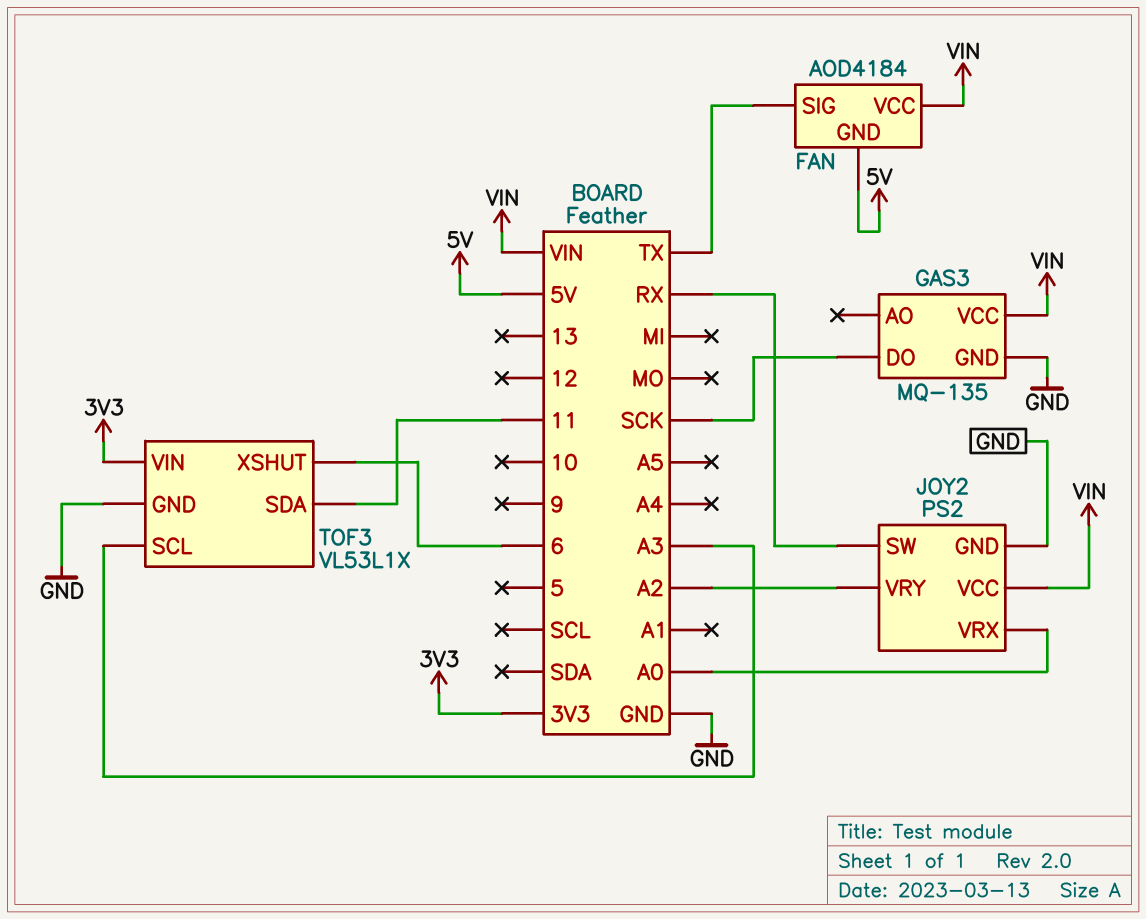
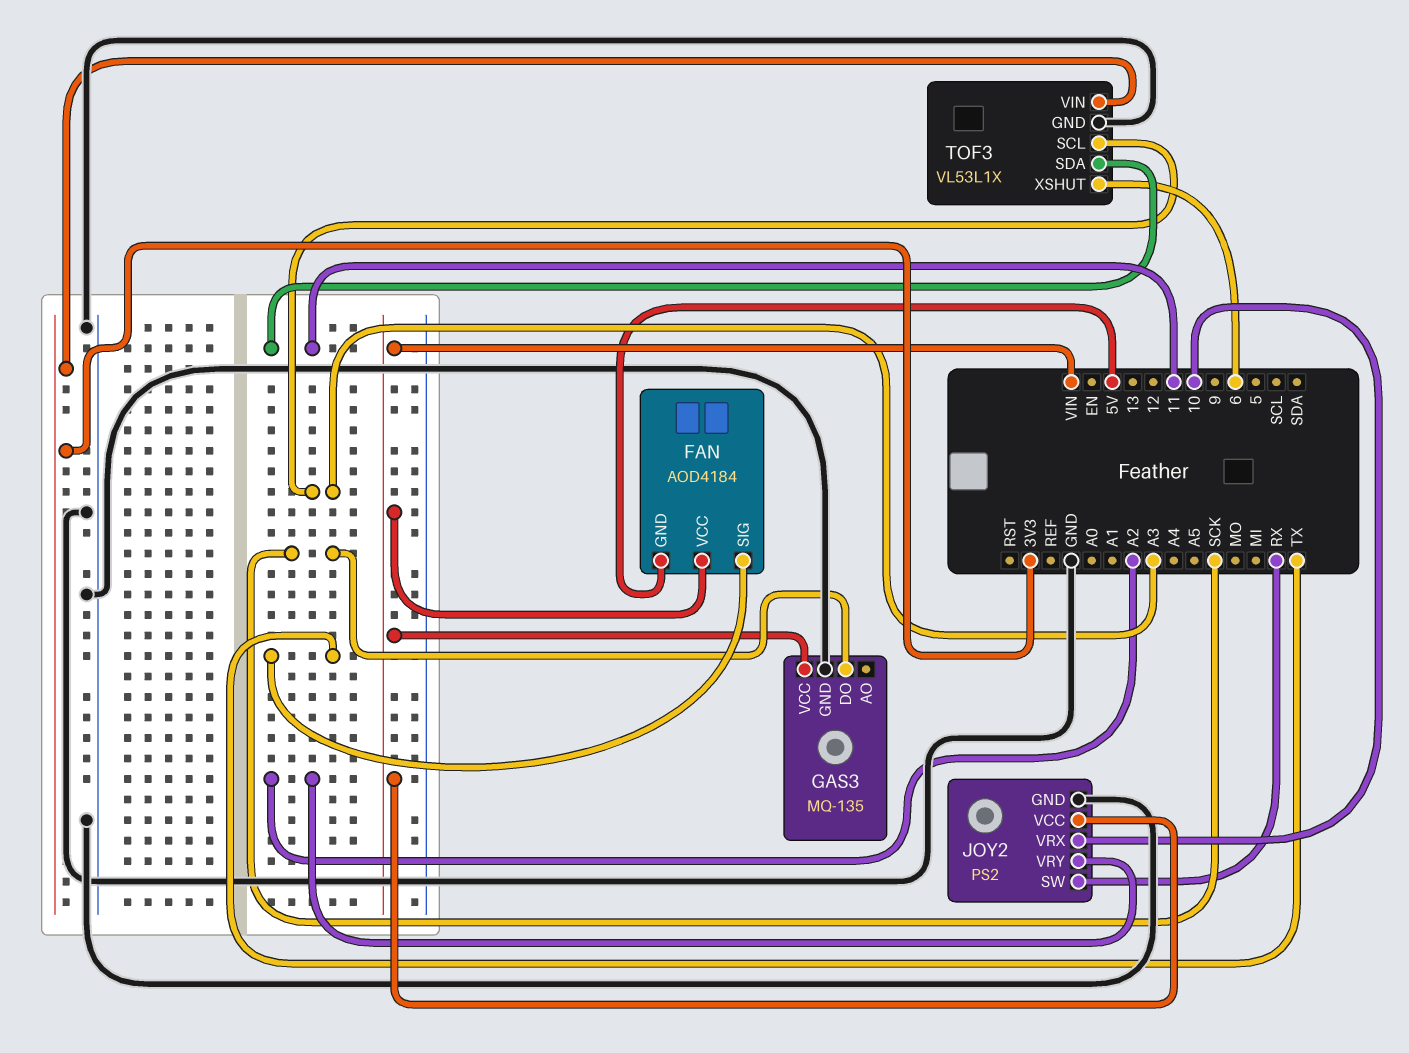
JOY2 pin VRX: A0 -> 10

